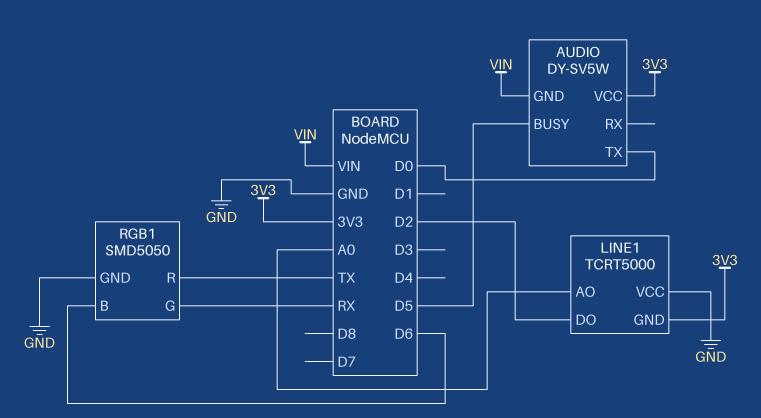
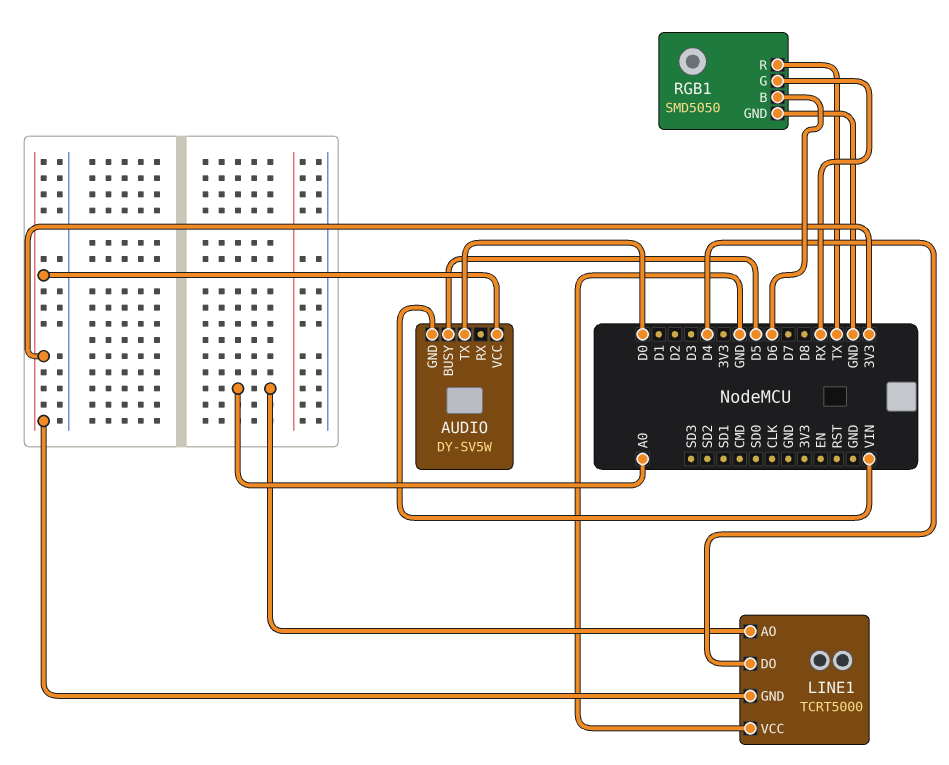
LINE1 pin DO: D2 -> D4

